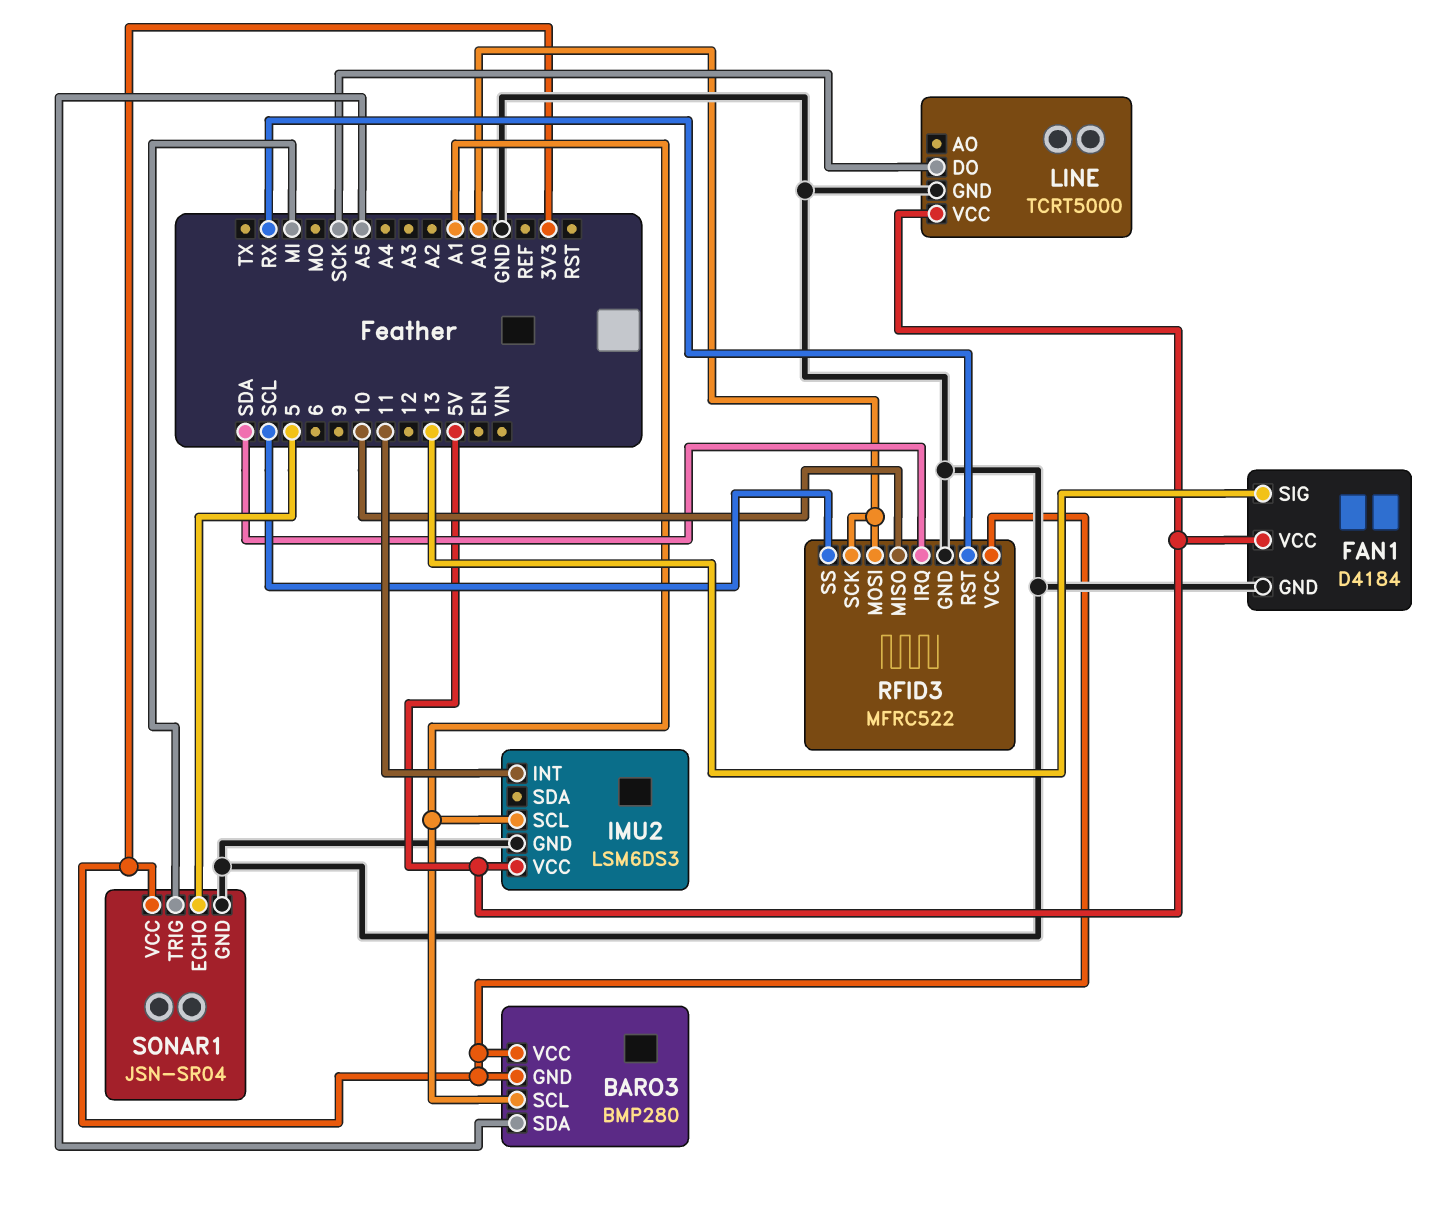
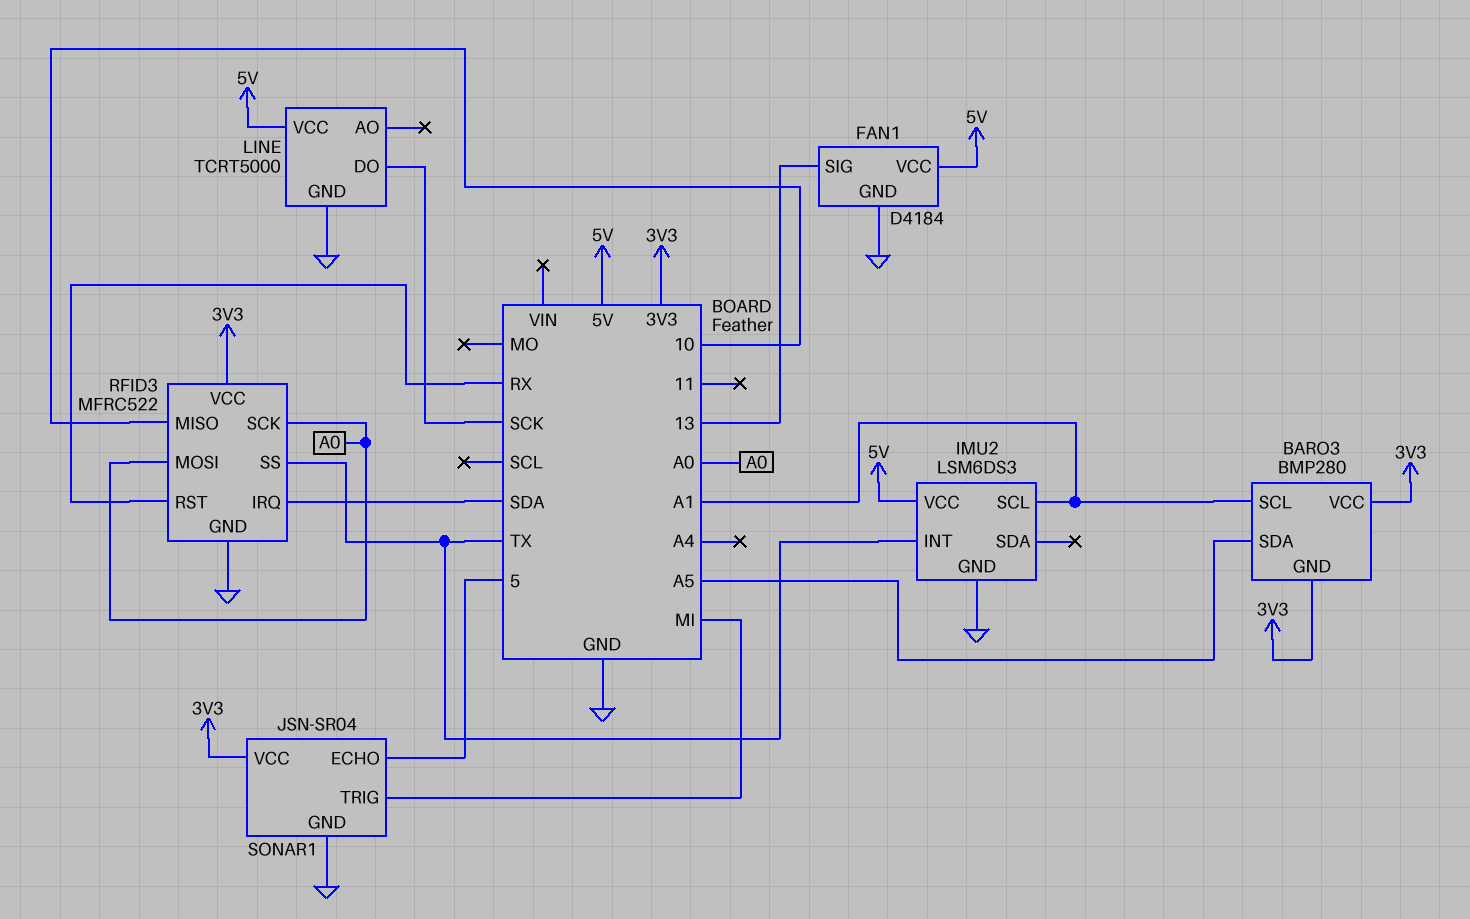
IMU2 pin INT: 11 -> TX
RFID3 pin SS: SCL -> TX

